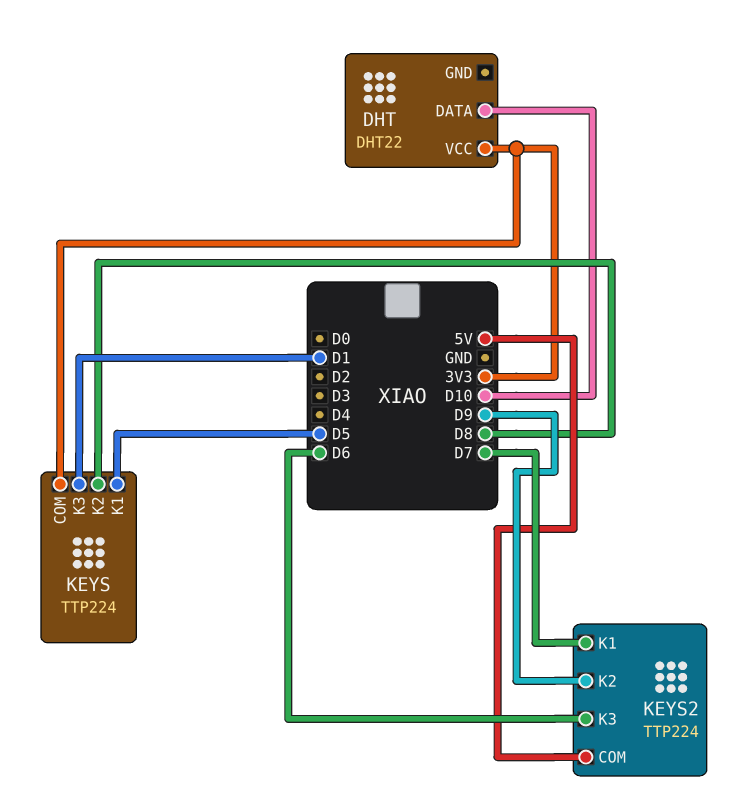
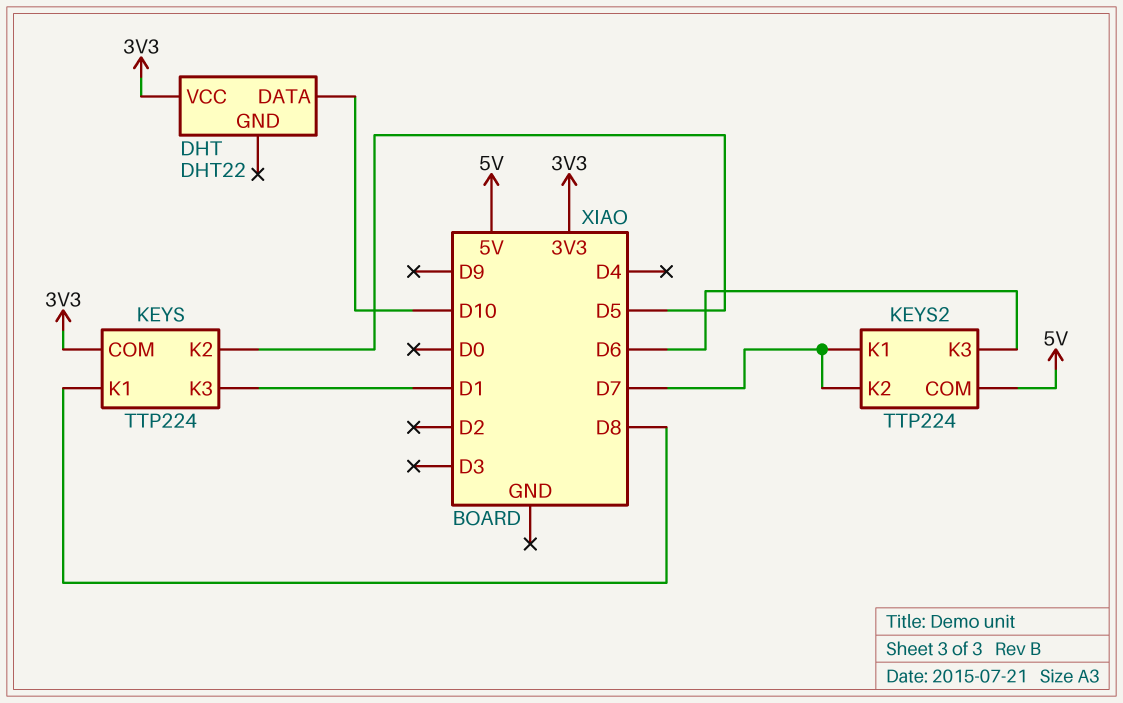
KEYS pin K1: D5 -> D8
KEYS pin K2: D8 -> D5
KEYS2 pin K2: D9 -> D7

